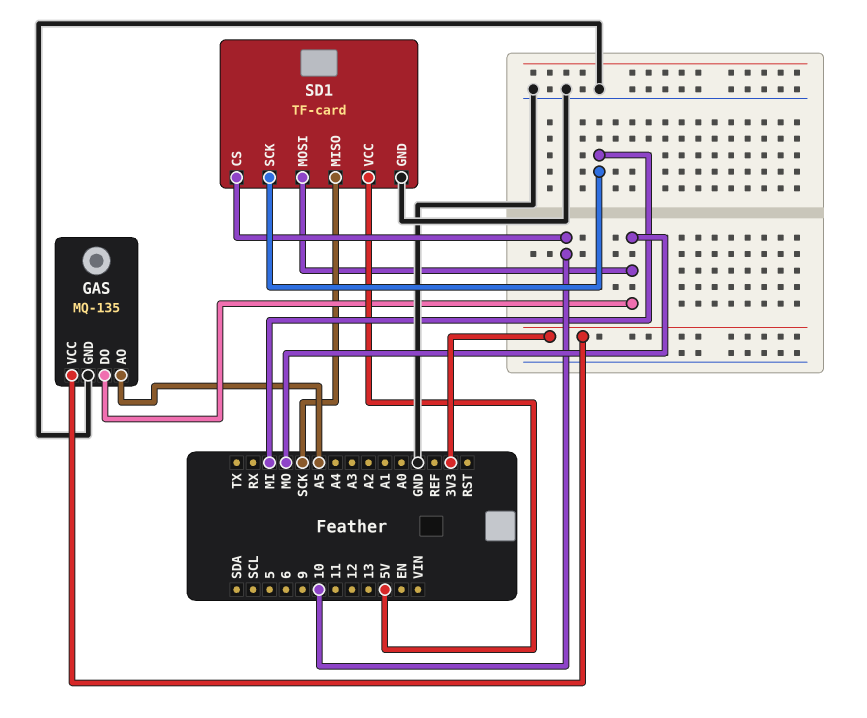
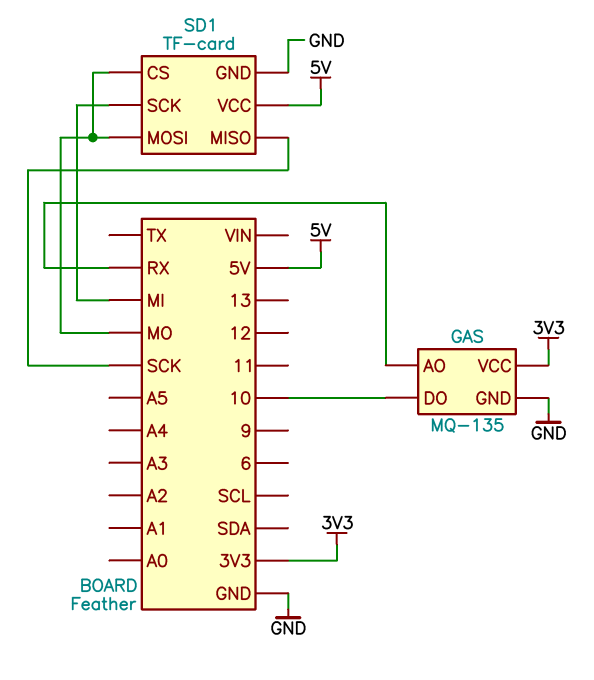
GAS pin AO: A5 -> RX
GAS pin DO: MO -> 10
SD1 pin CS: 10 -> MO

